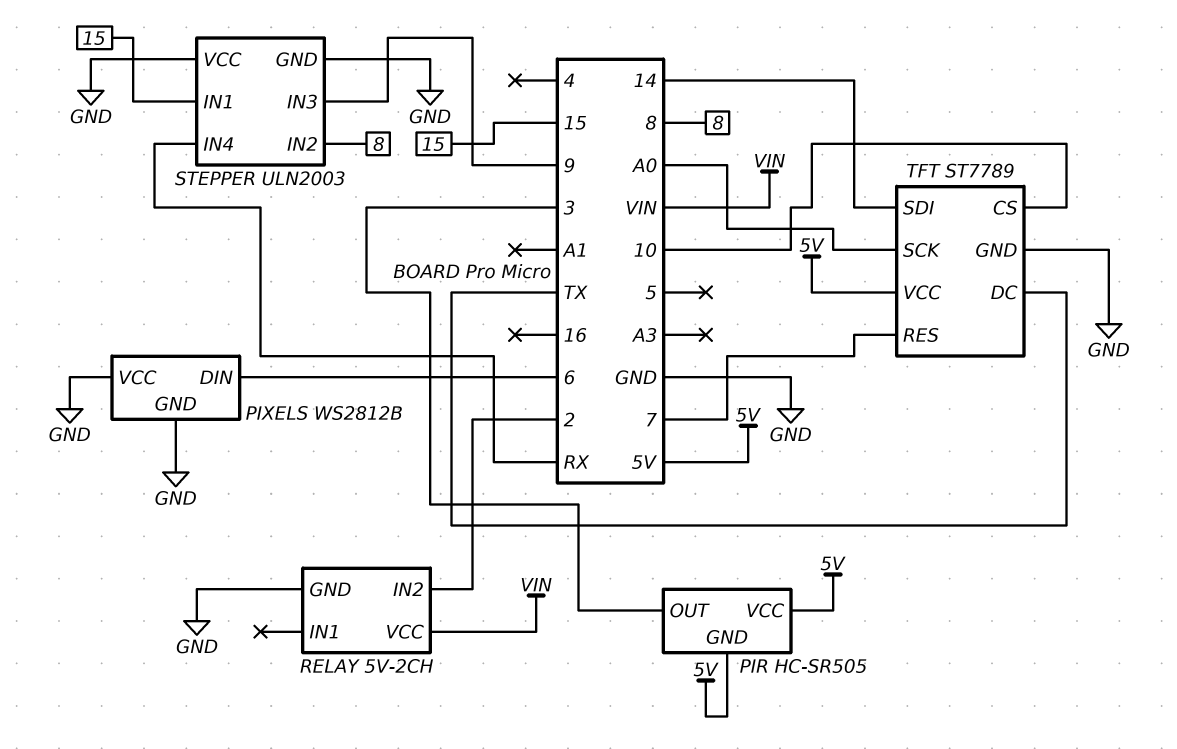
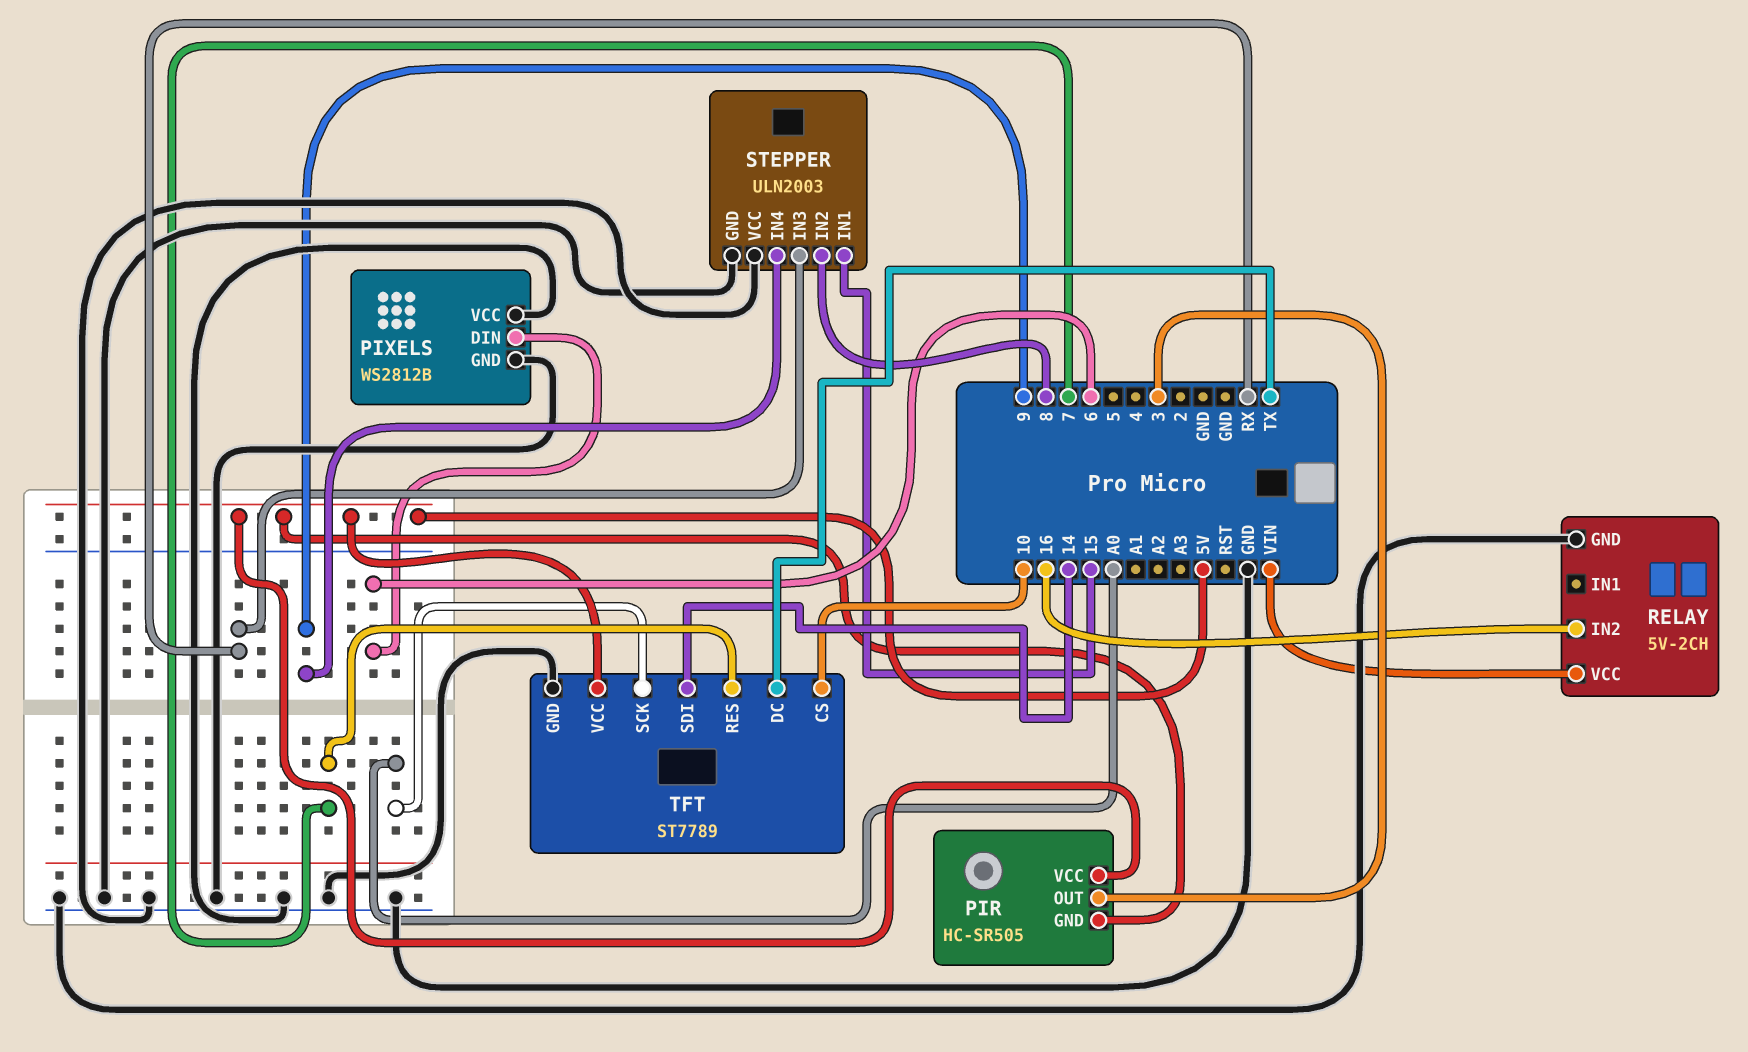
RELAY pin IN2: 2 -> 16
STEPPER pin IN3: 9 -> RX
STEPPER pin IN4: RX -> 9

